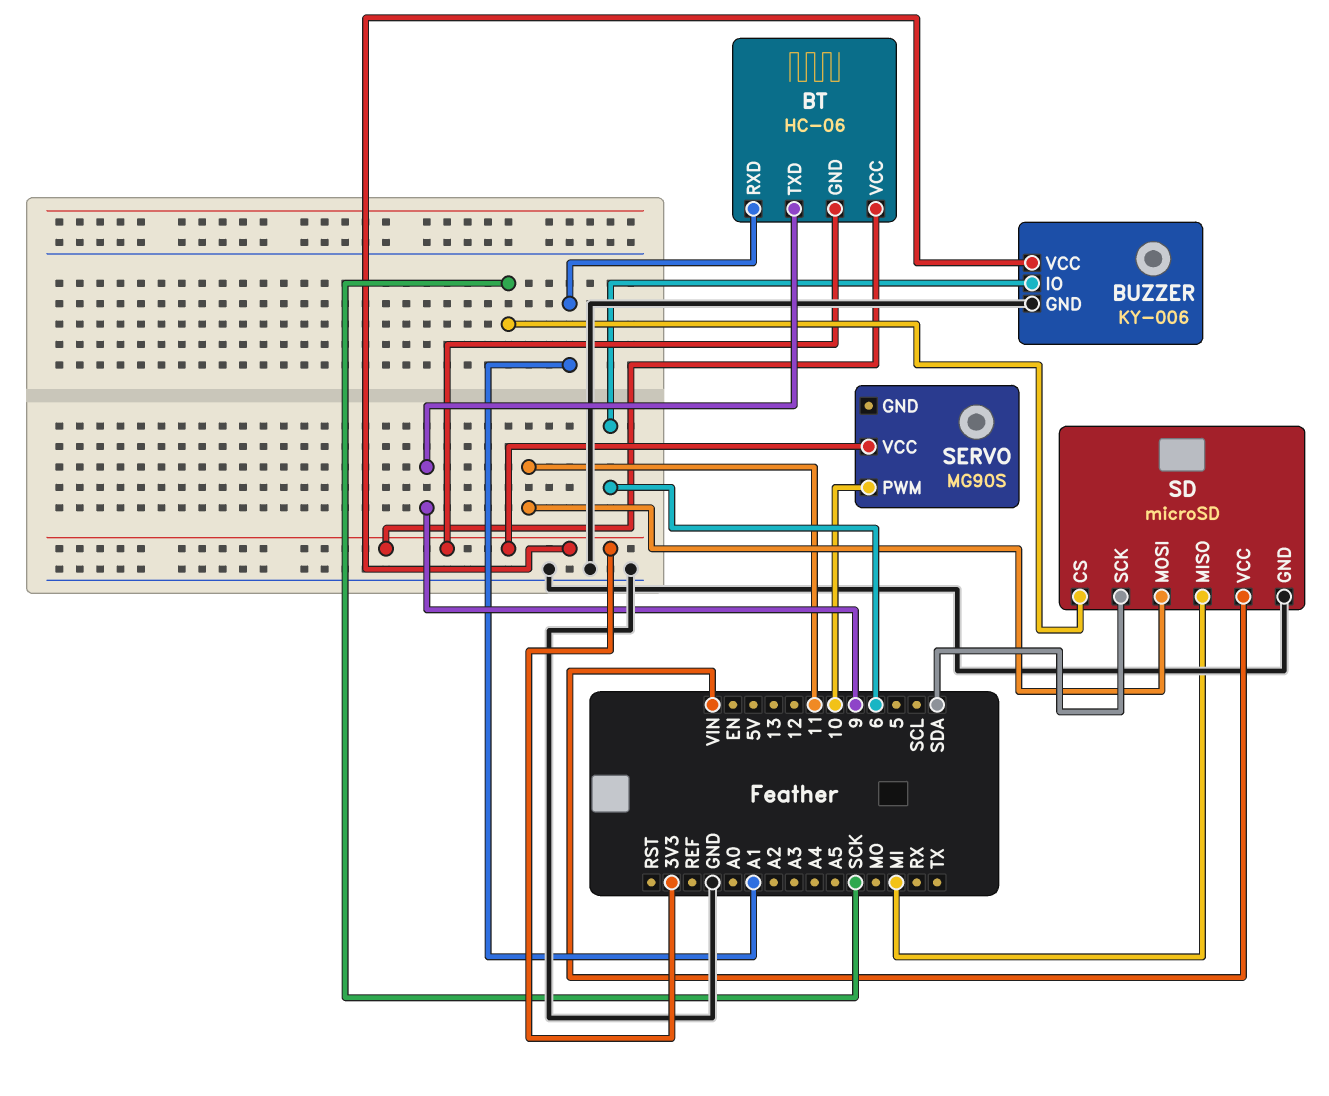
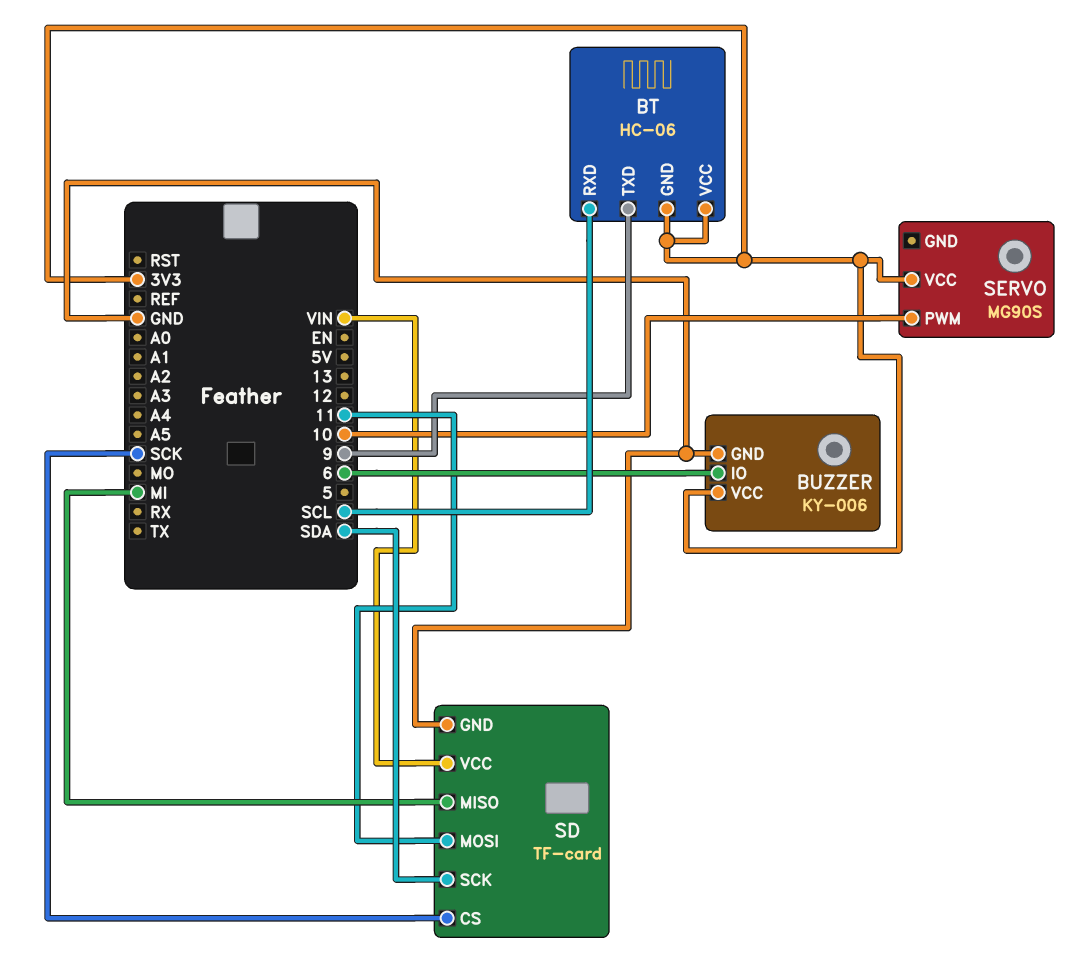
BT pin RXD: A1 -> SCL
SD: microSD -> TF-card

